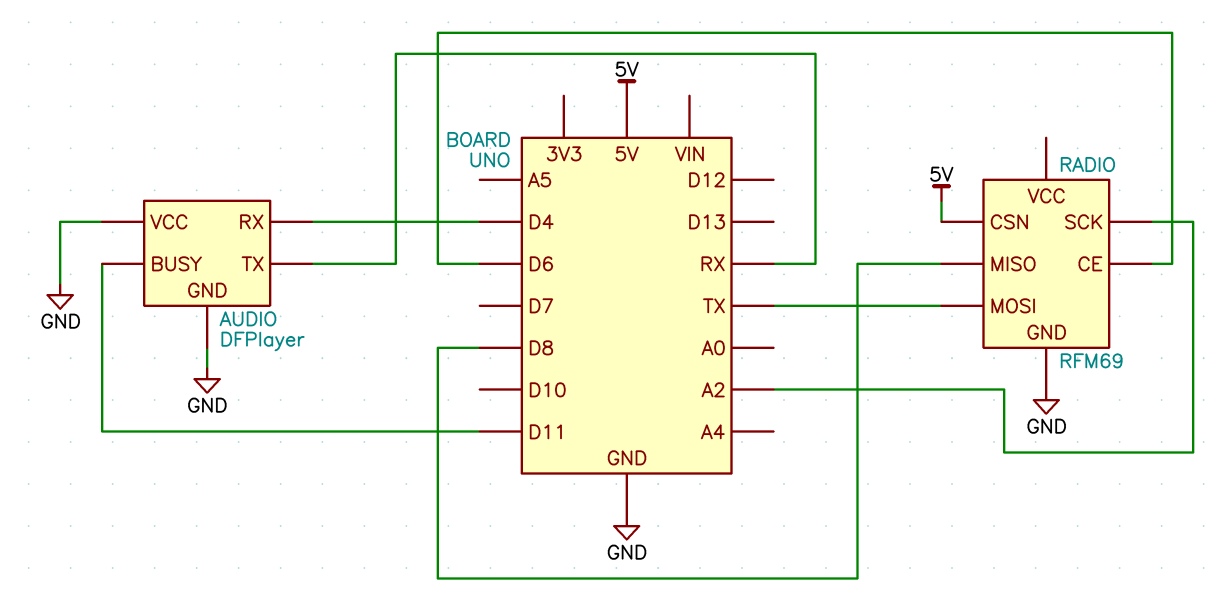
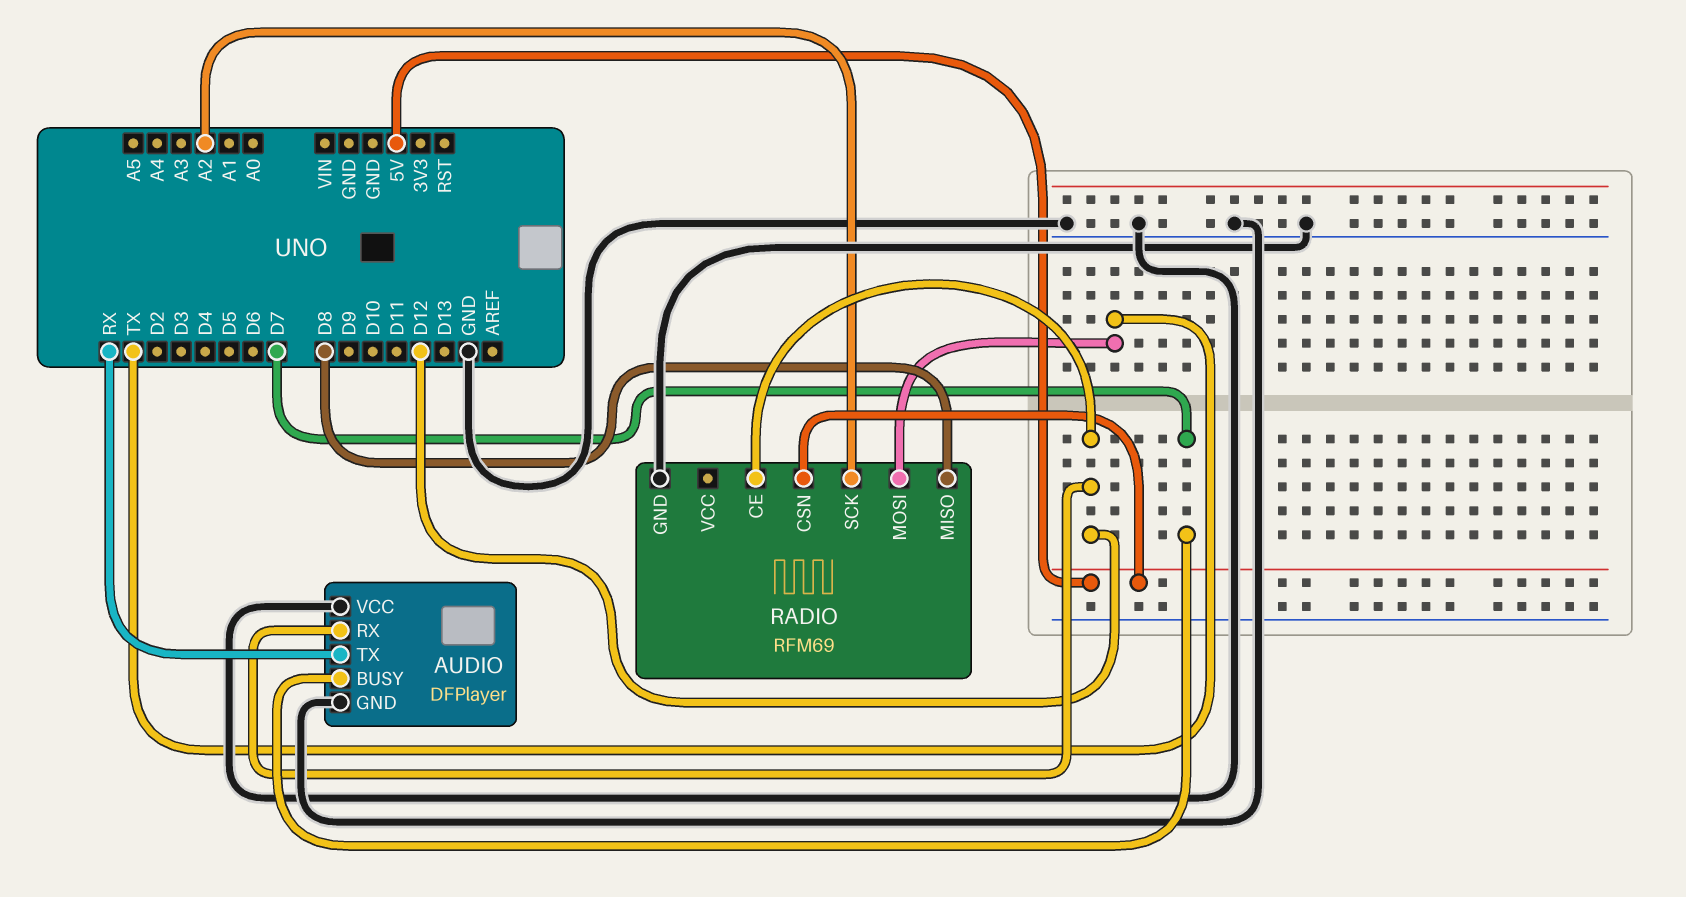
AUDIO pin BUSY: D11 -> D7
AUDIO pin RX: D4 -> D12
RADIO pin CE: D6 -> D12

